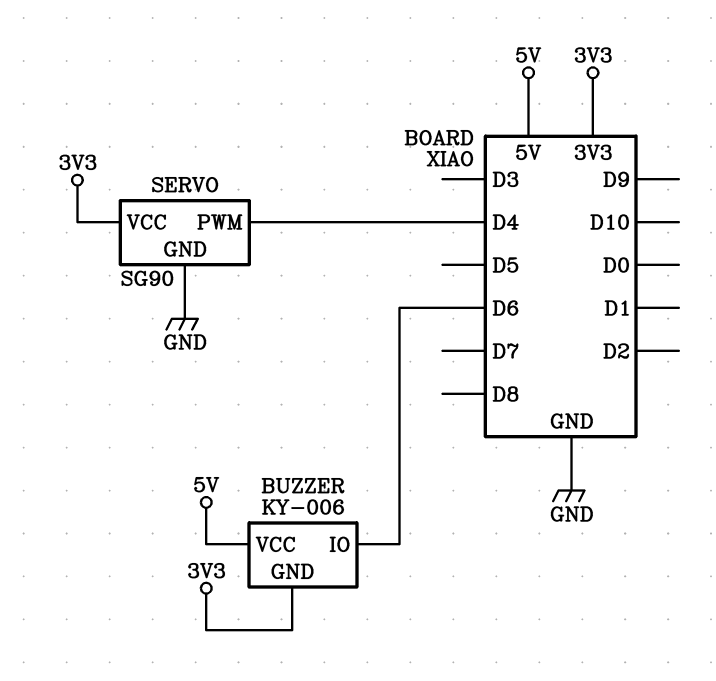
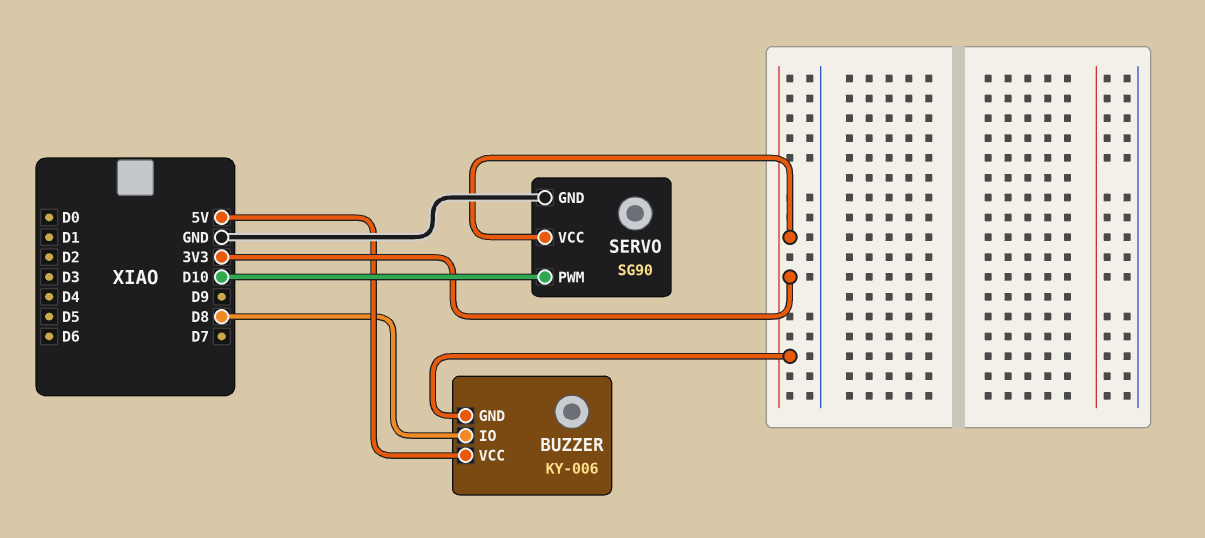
BUZZER pin IO: D6 -> D8
SERVO pin PWM: D4 -> D10

